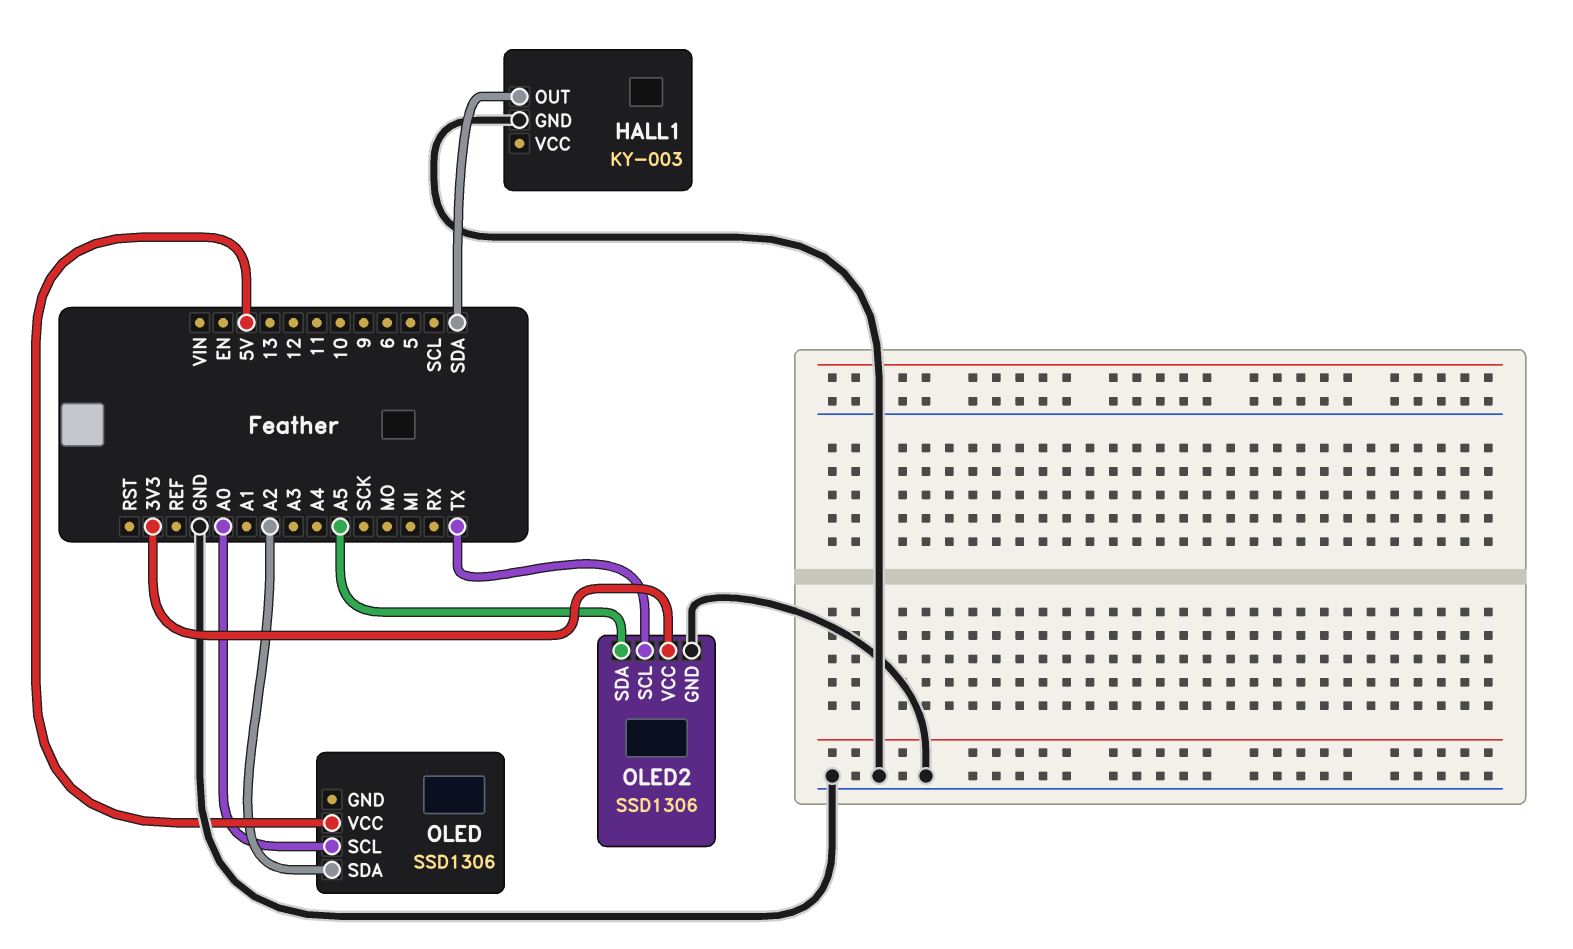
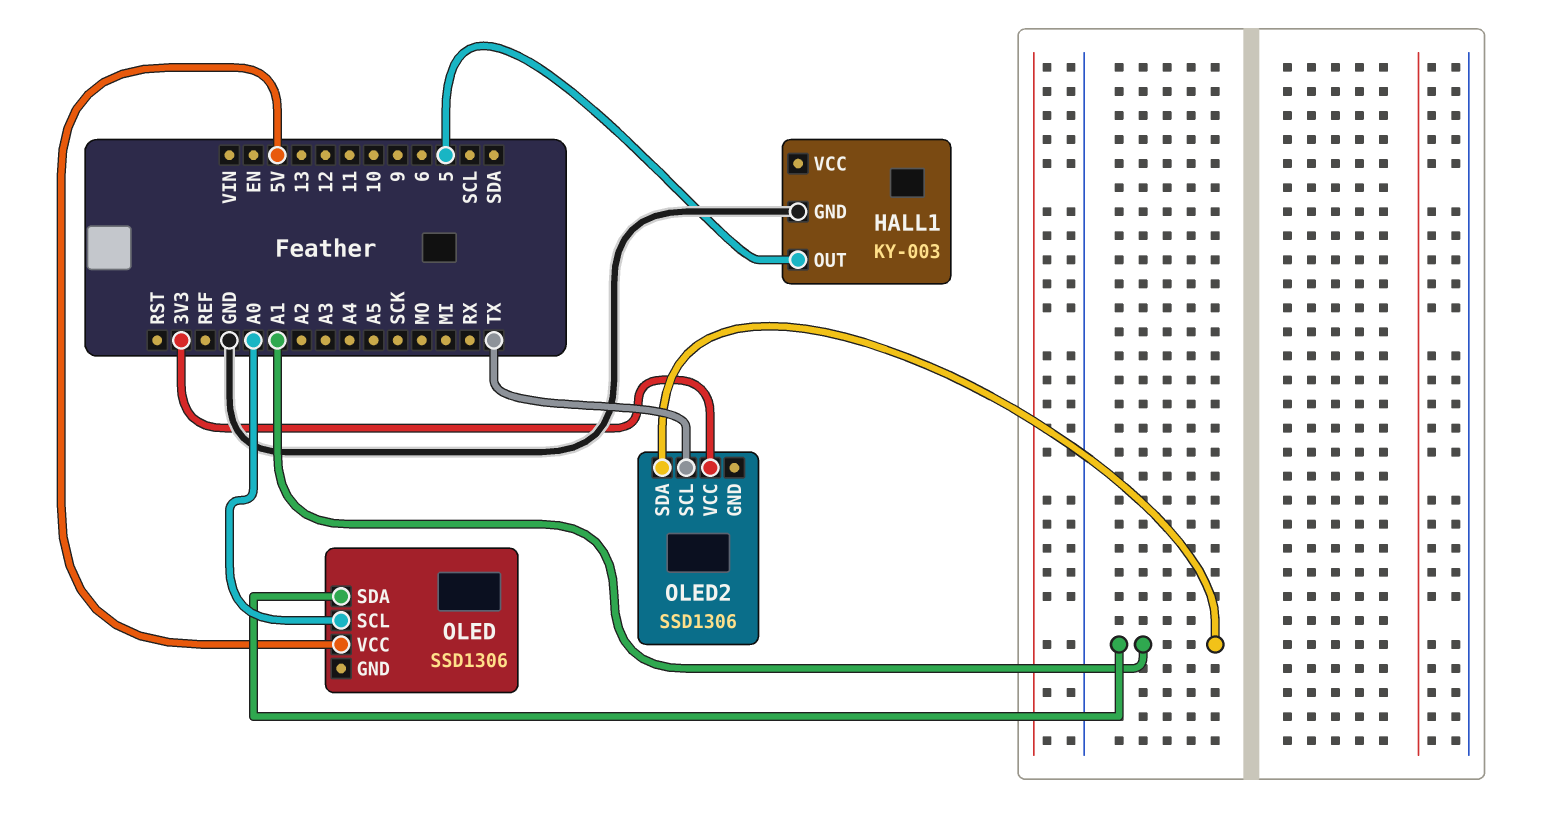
HALL1 pin OUT: SDA -> 5
OLED pin SDA: A2 -> A1
OLED2 pin GND: GND -> none
OLED2 pin SDA: A5 -> A1

